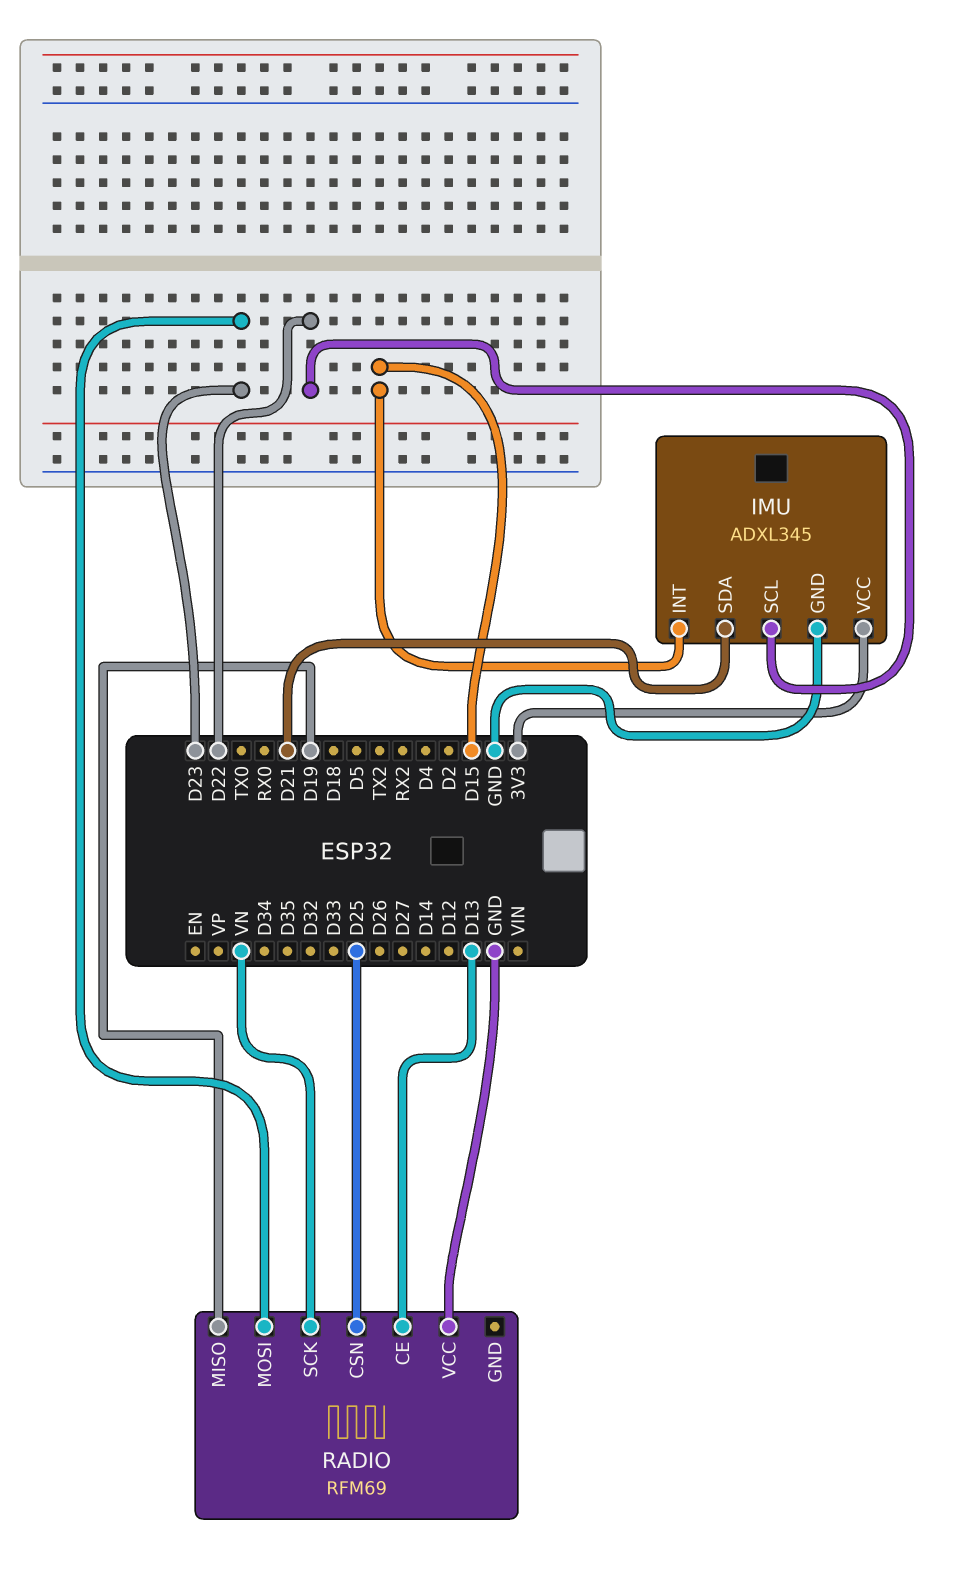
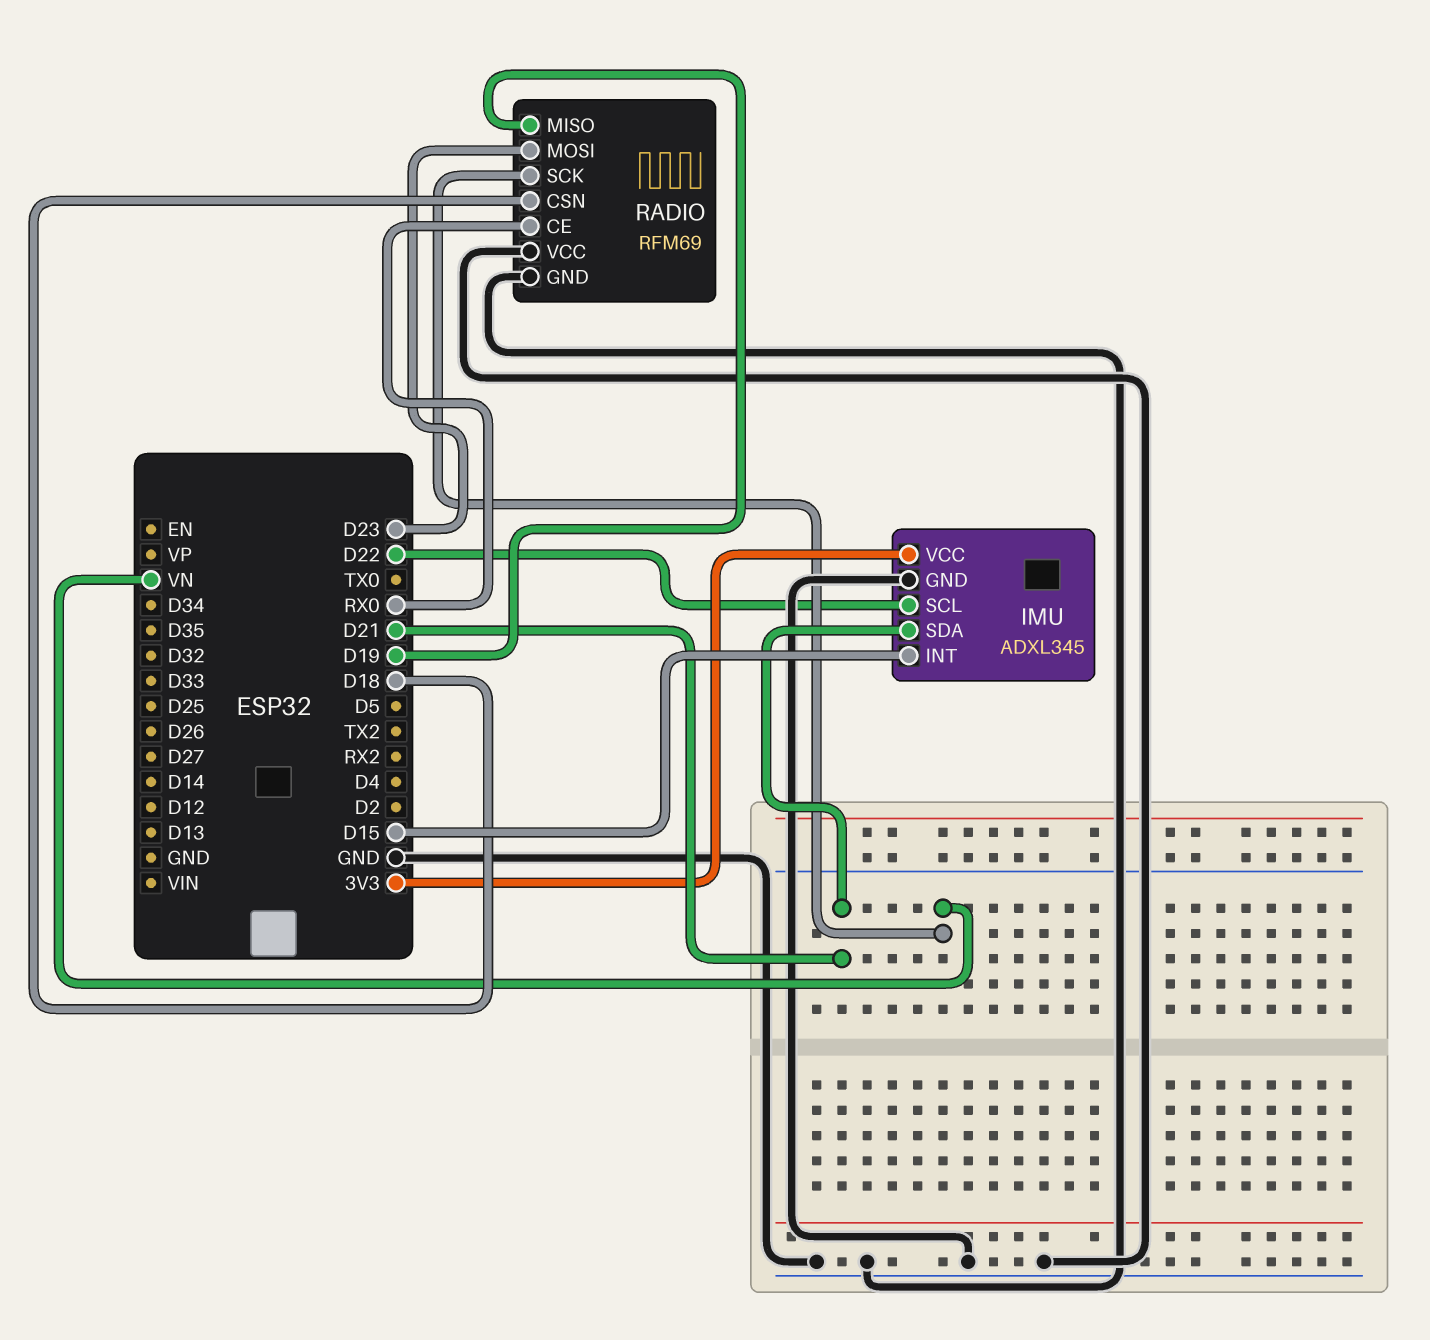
RADIO pin CE: D13 -> RX0
RADIO pin CSN: D25 -> D18
RADIO pin GND: none -> GND

